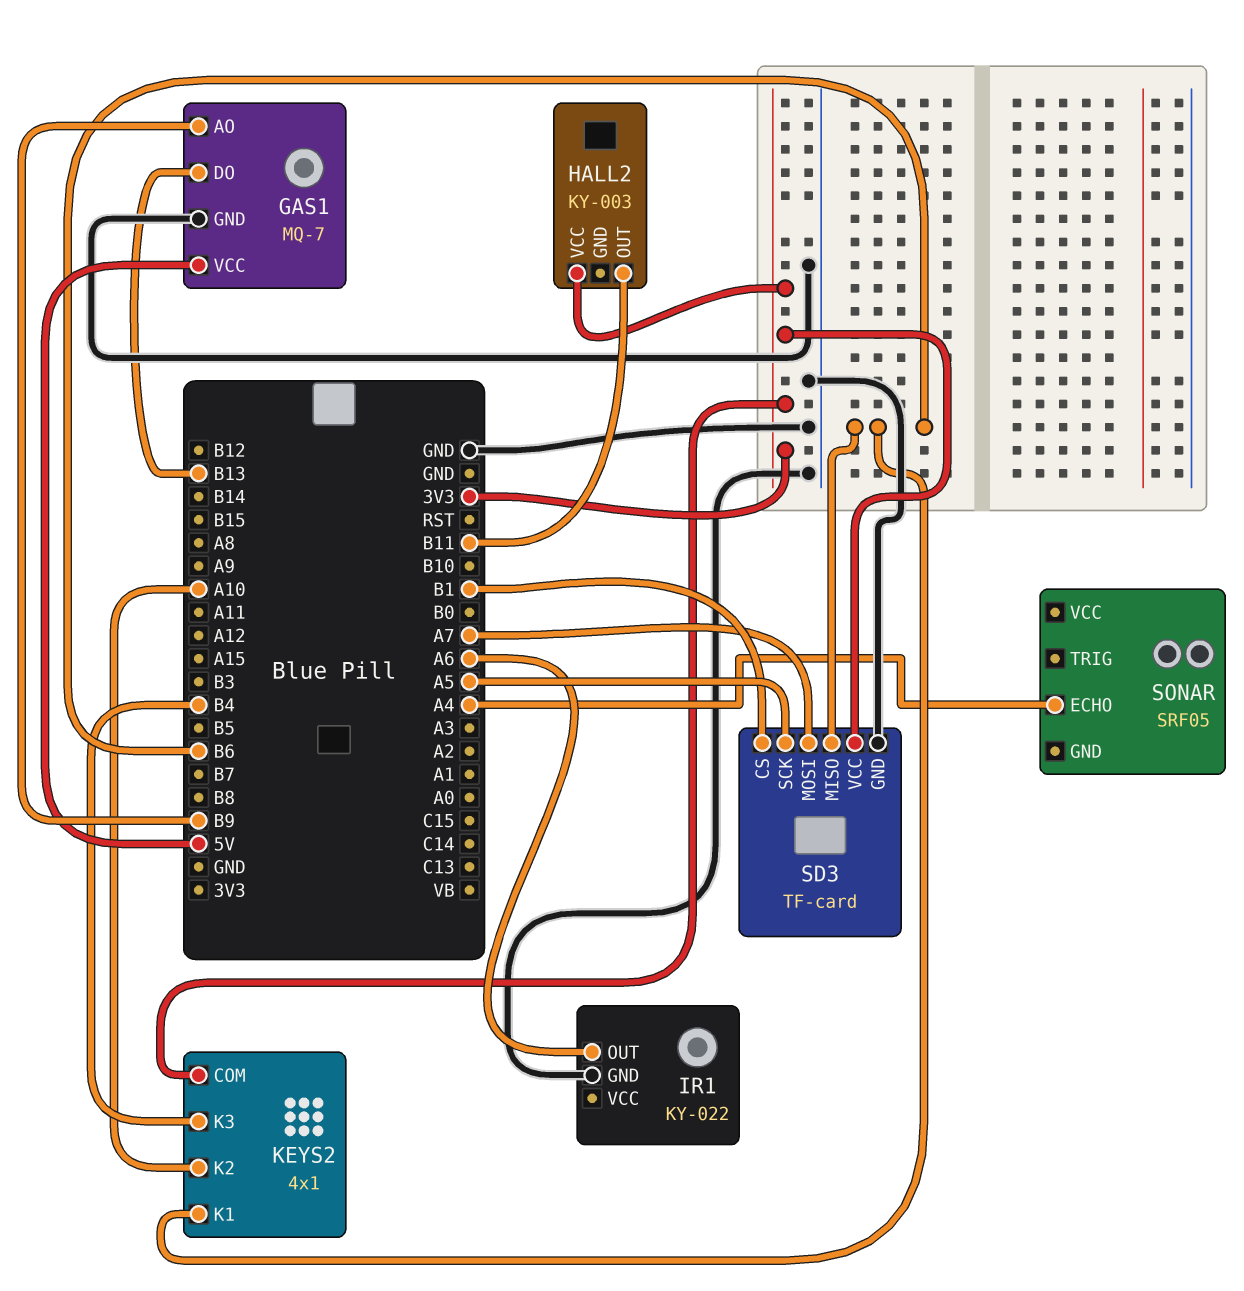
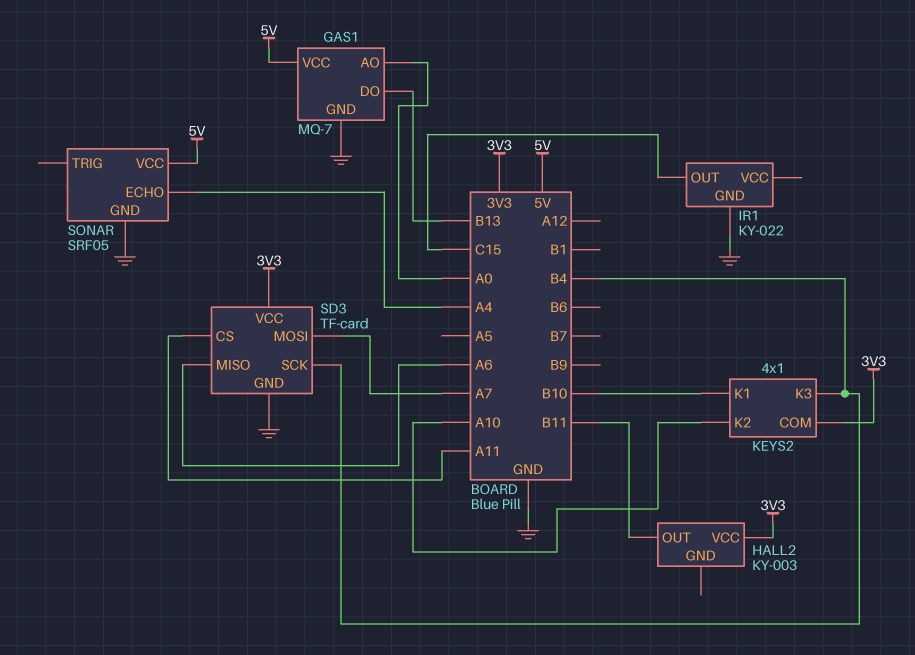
GAS1 pin AO: B9 -> A0
IR1 pin OUT: A6 -> C15
KEYS2 pin K1: B6 -> B10
SD3 pin CS: B1 -> A11
SD3 pin MISO: B6 -> A6
SD3 pin SCK: A5 -> B4
SONAR pin GND: none -> GND
SONAR pin VCC: none -> 5V

